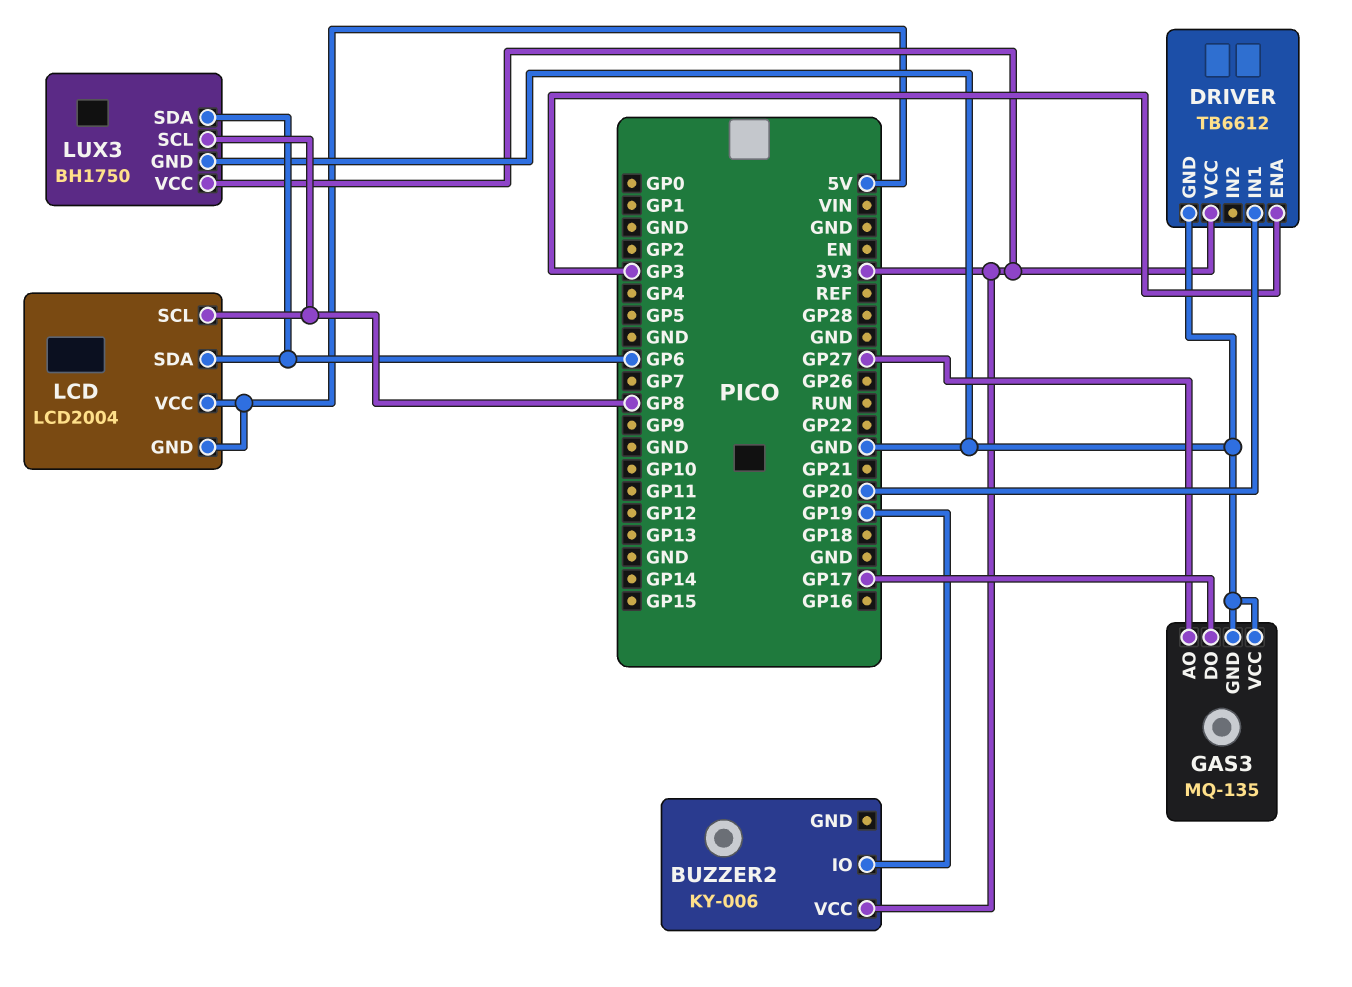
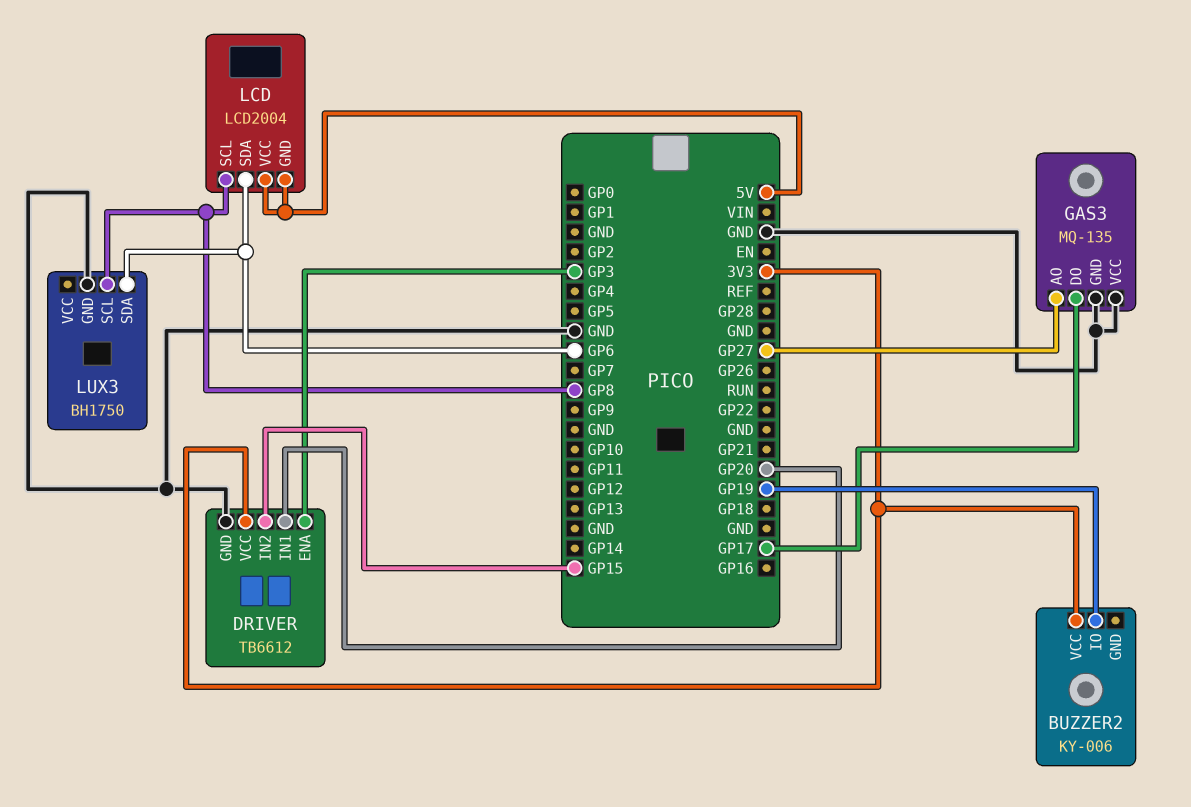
DRIVER pin IN2: none -> GP15
LUX3 pin VCC: 3V3 -> none

